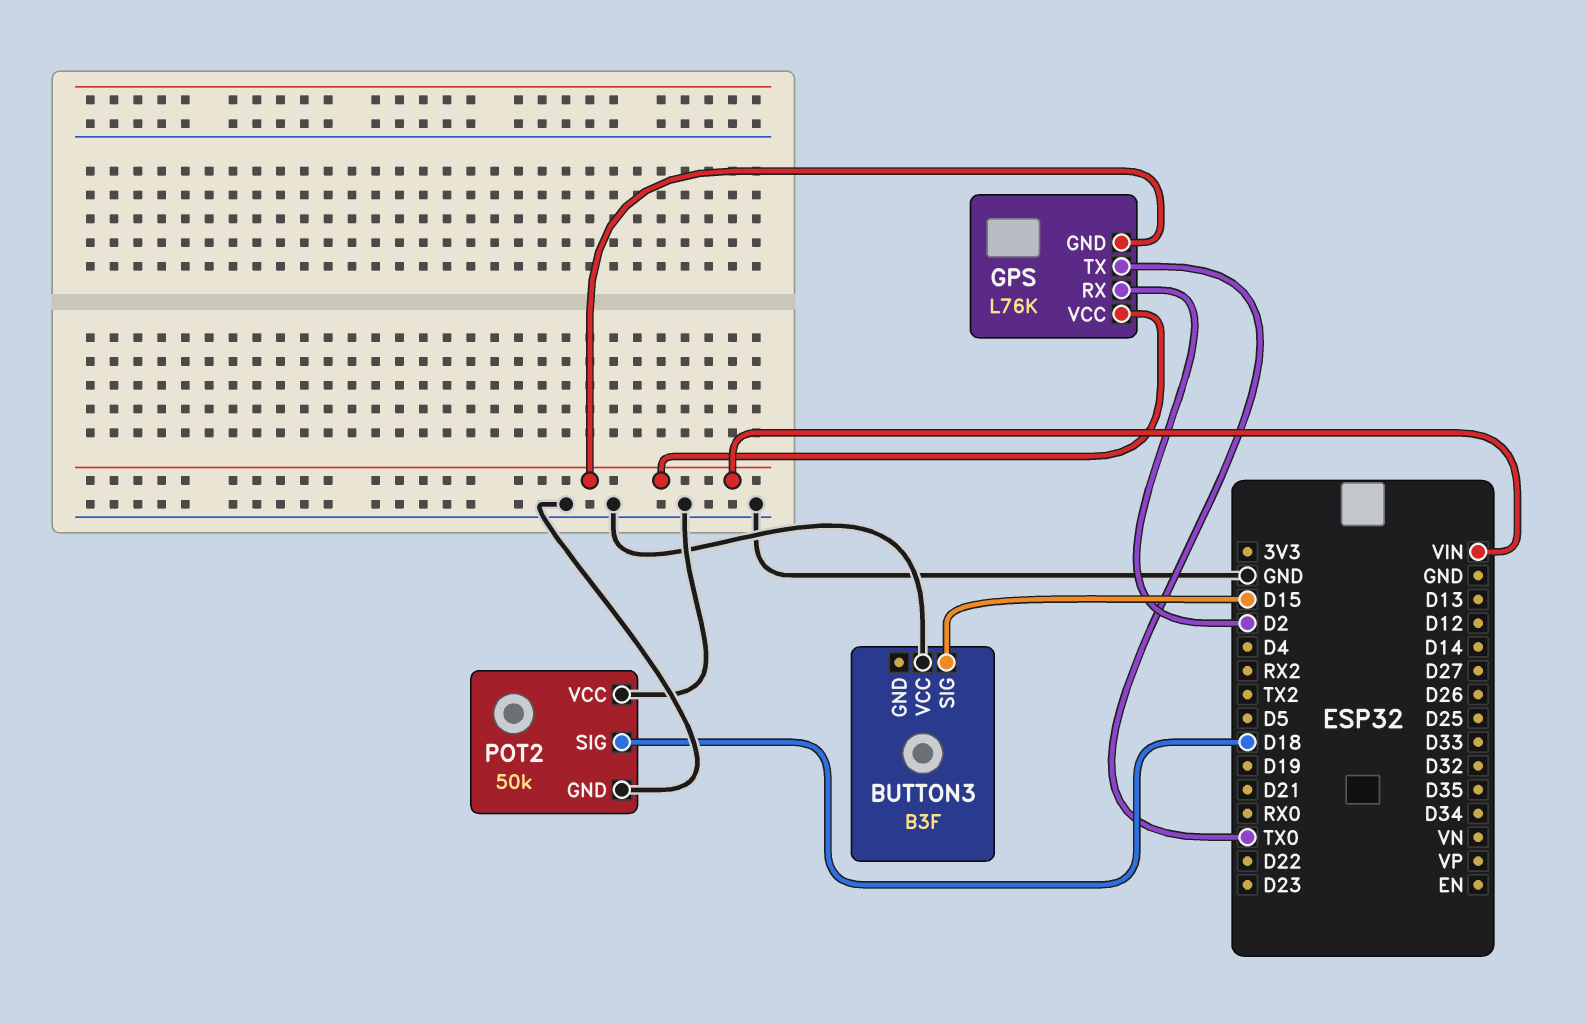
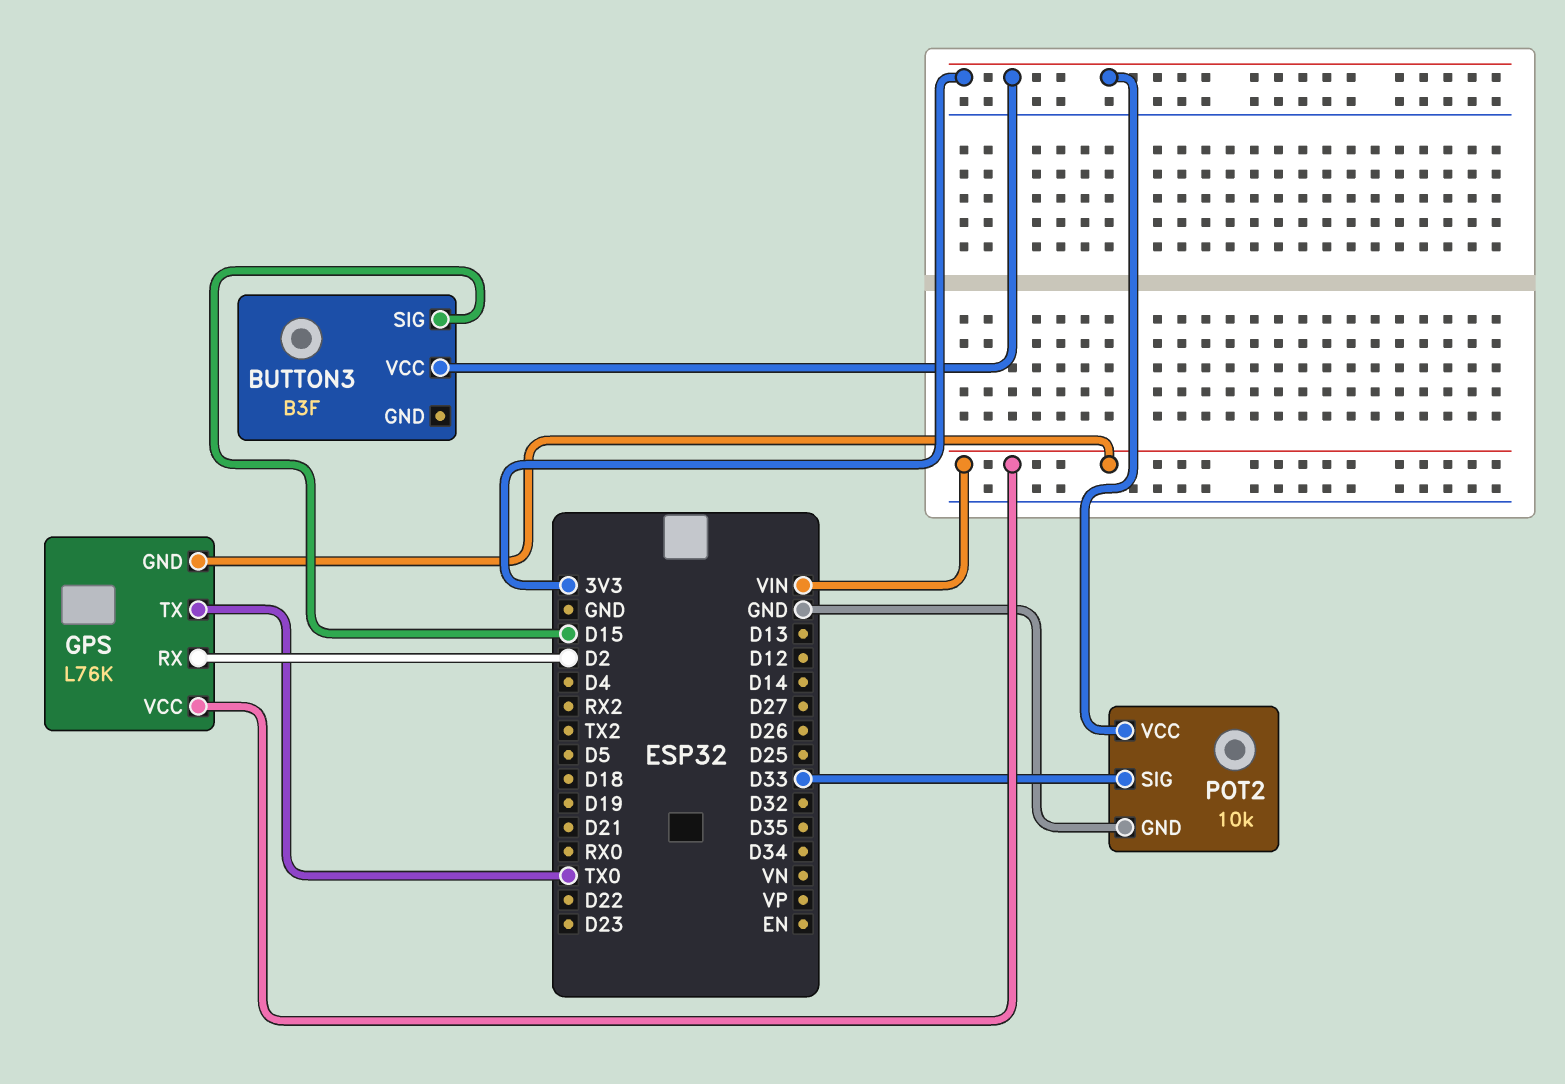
BUTTON3 pin VCC: GND -> 3V3
POT2: 50k -> 10k
POT2 pin SIG: D18 -> D33
POT2 pin VCC: GND -> 3V3

